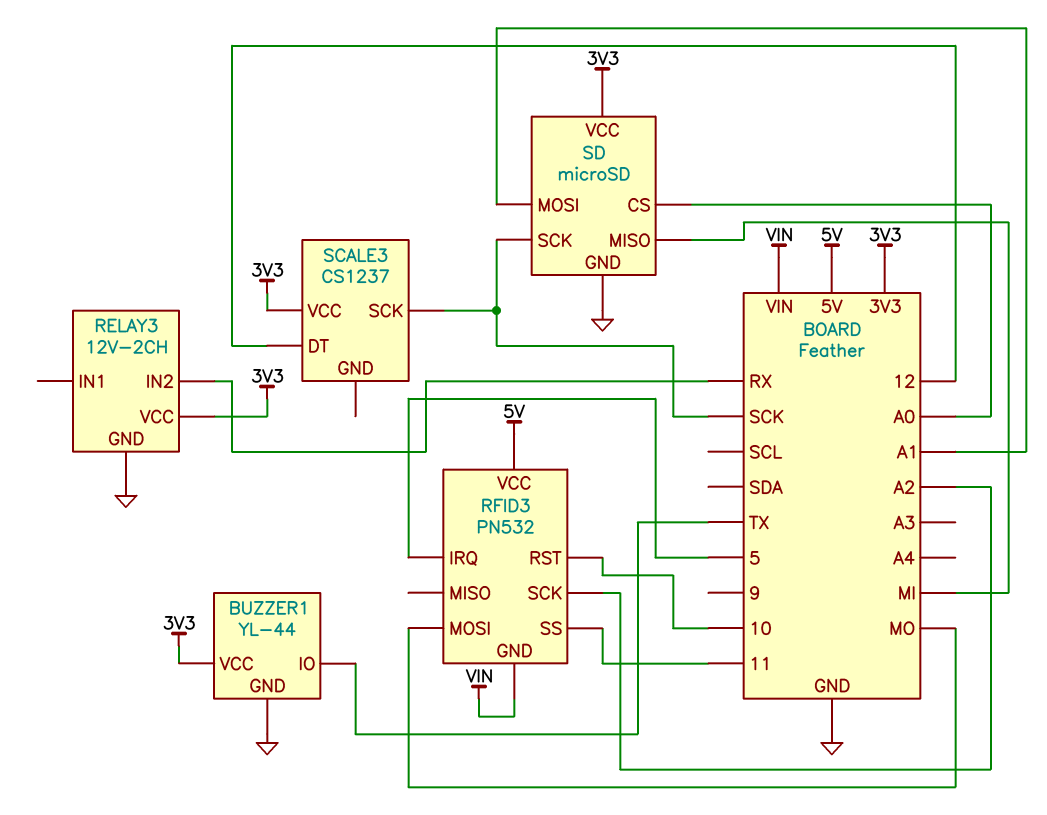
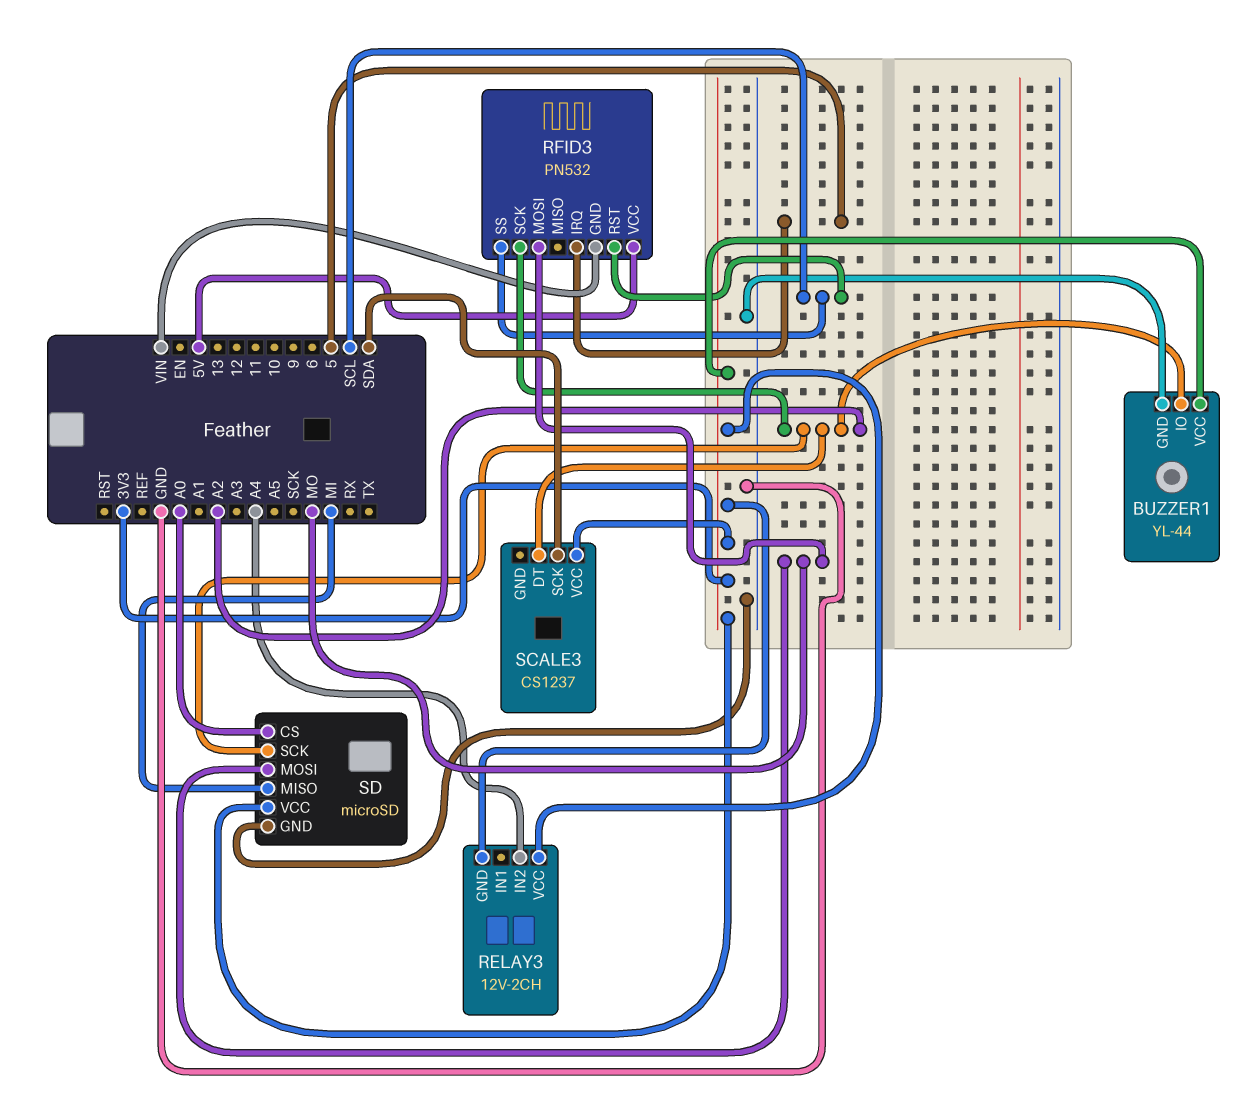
BUZZER1 pin IO: TX -> A2
RELAY3 pin GND: GND -> 3V3
RELAY3 pin IN2: RX -> A4
RFID3 pin RST: 10 -> SCL
RFID3 pin SS: 11 -> SCL
SCALE3 pin DT: 12 -> A2
SCALE3 pin SCK: SCK -> SDA
SD pin MOSI: A1 -> MO
SD pin SCK: SCK -> A2

